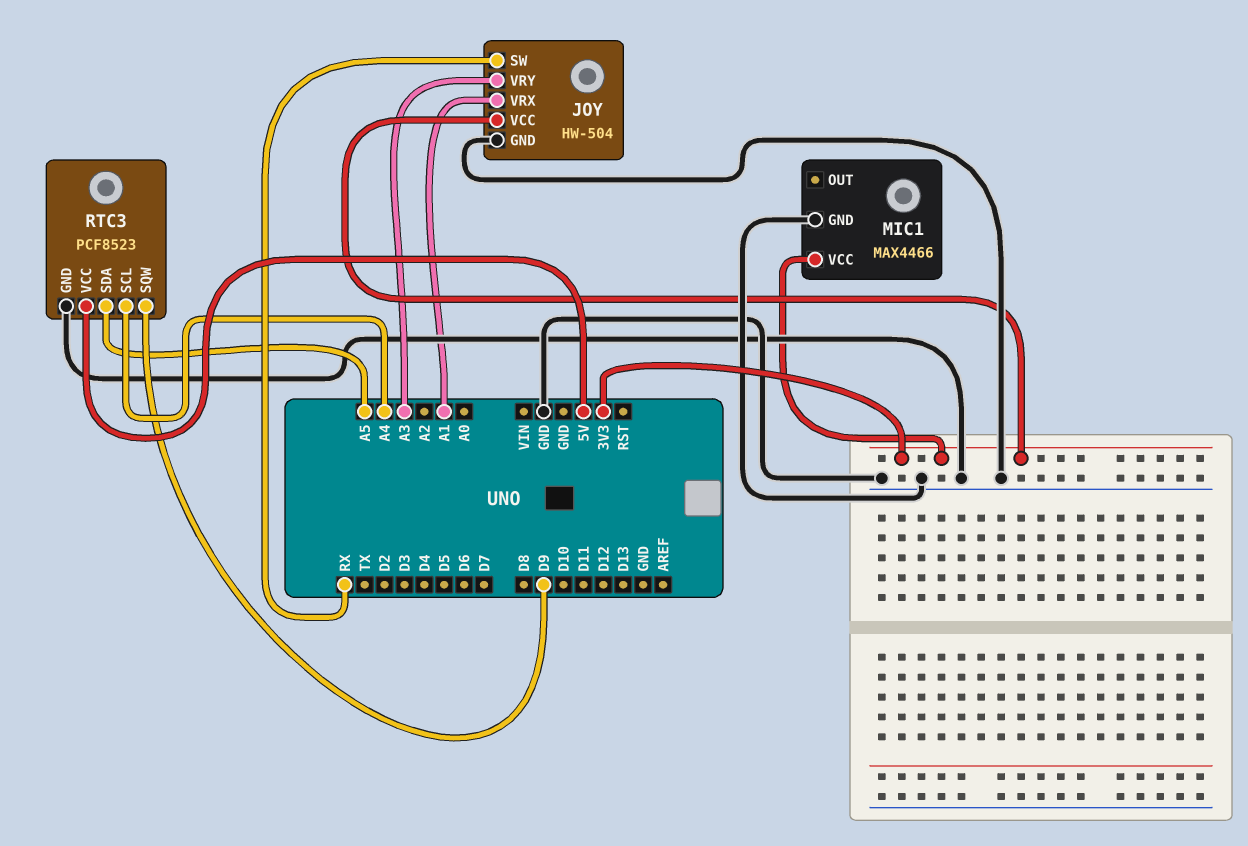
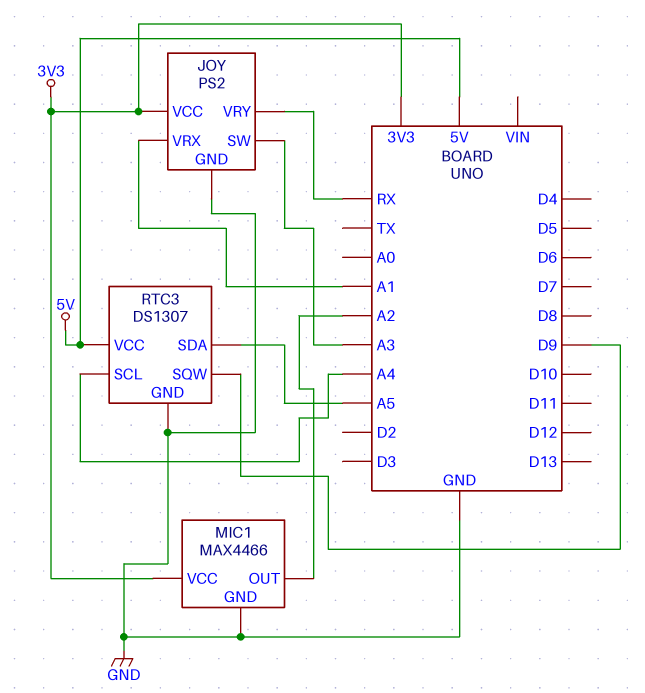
JOY: HW-504 -> PS2
JOY pin SW: RX -> A3
JOY pin VRY: A3 -> RX
MIC1 pin OUT: none -> A2
RTC3: PCF8523 -> DS1307

